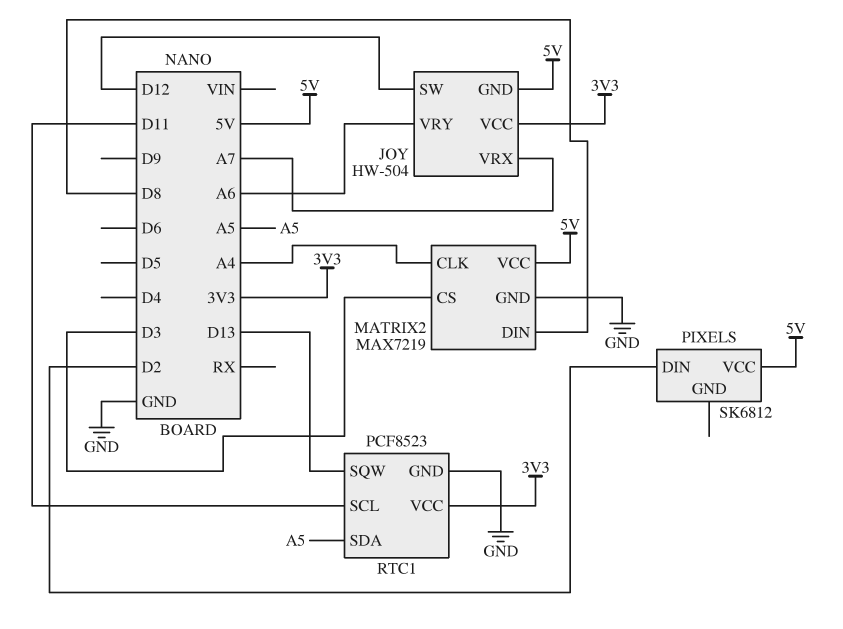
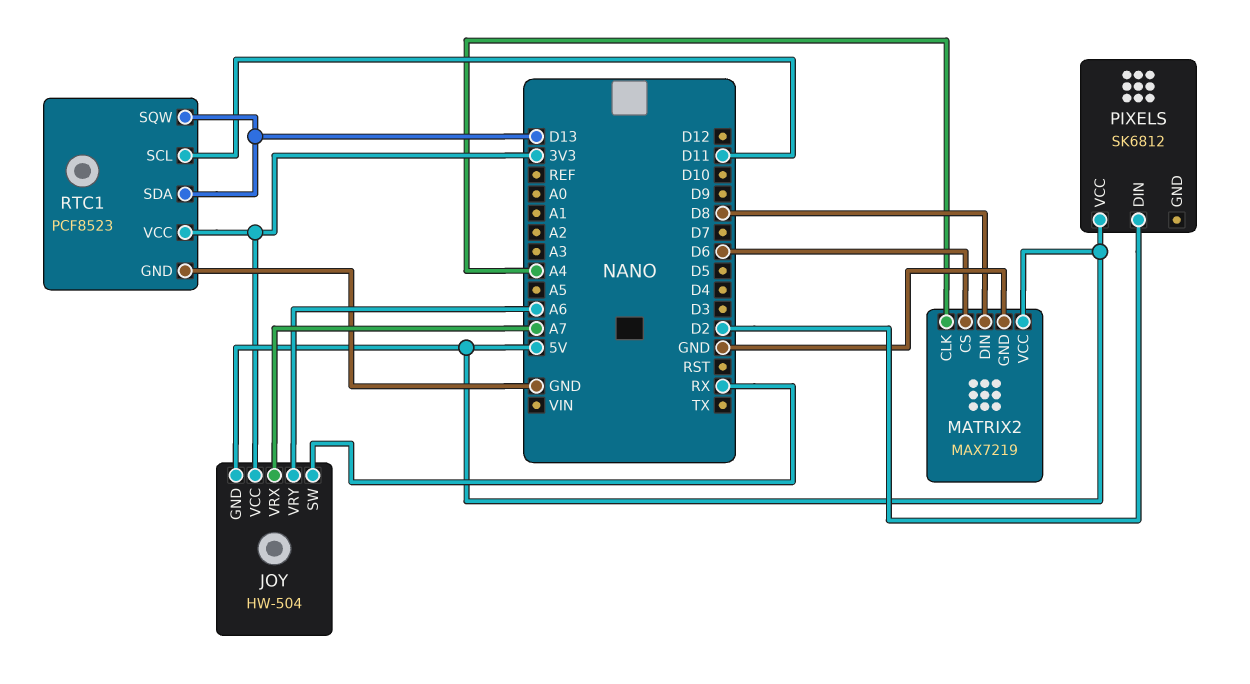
JOY pin SW: D12 -> RX
MATRIX2 pin CS: D3 -> D6
RTC1 pin SDA: A5 -> D13

